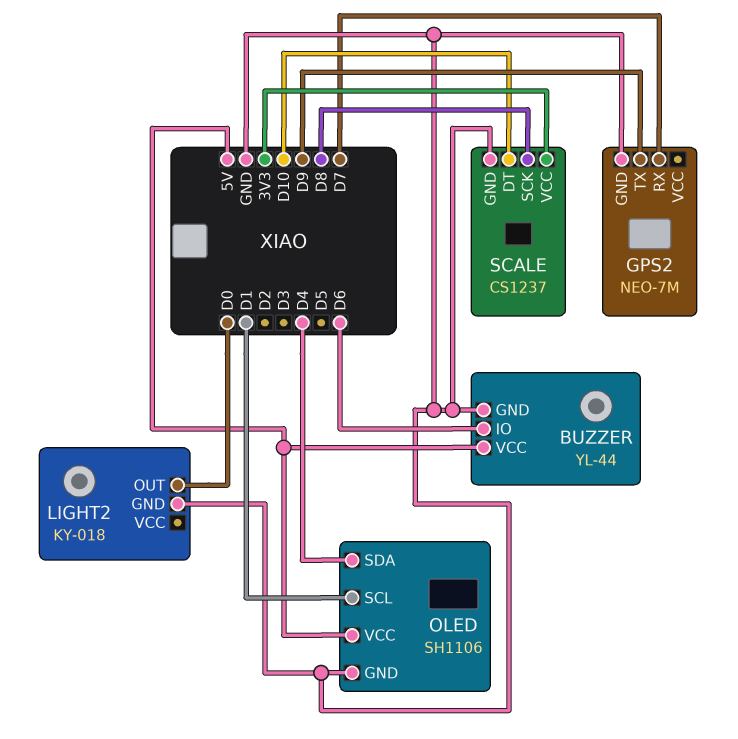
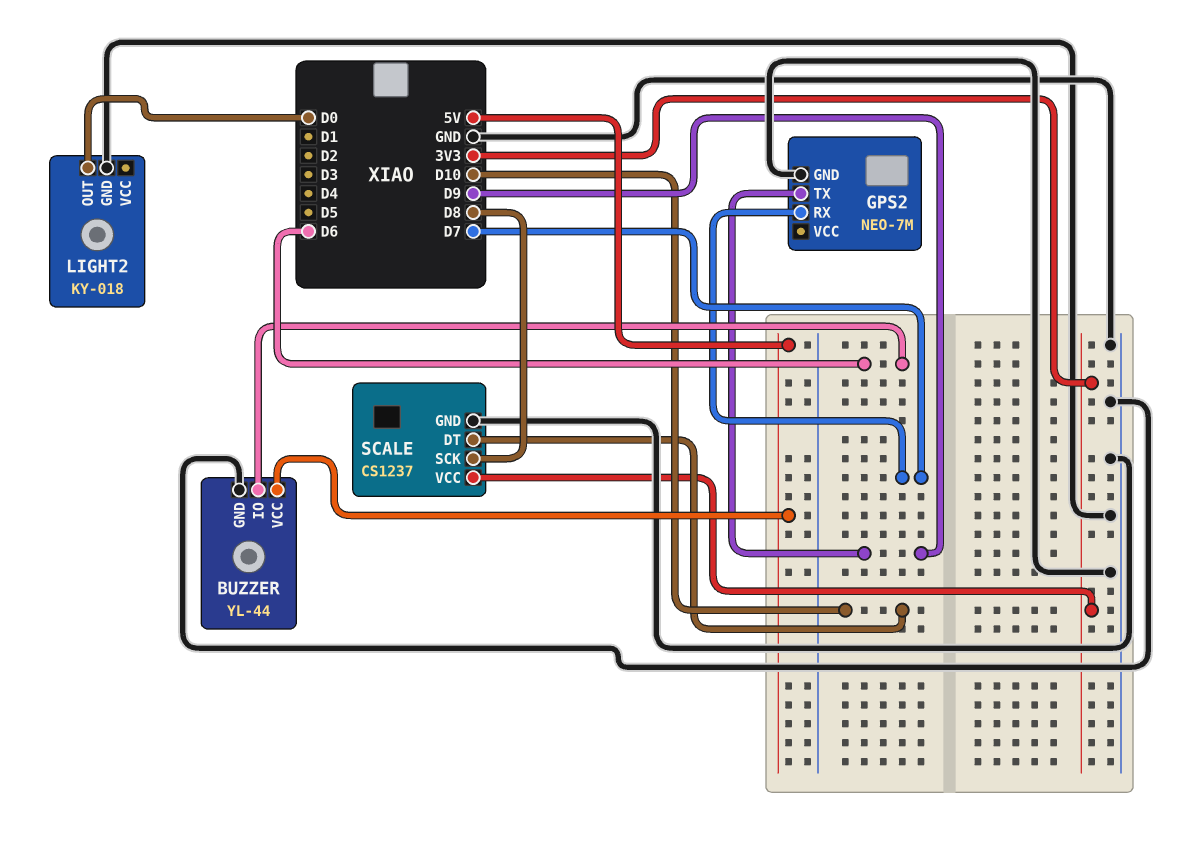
OLED: SH1106 -> none
OLED pin GND: GND -> none
OLED pin SCL: D1 -> none
OLED pin SDA: D4 -> none
OLED pin VCC: 5V -> none

